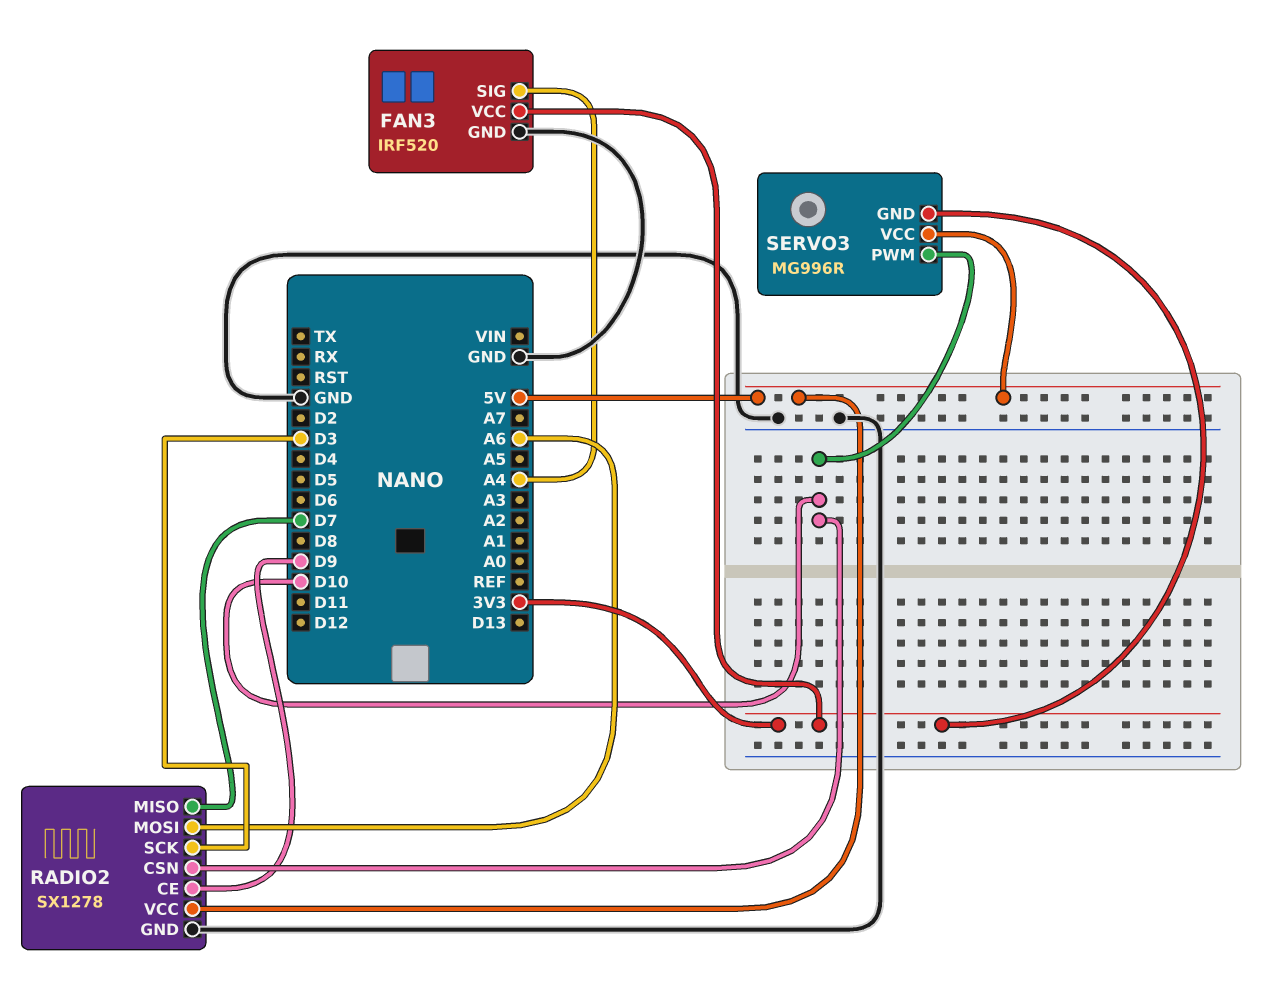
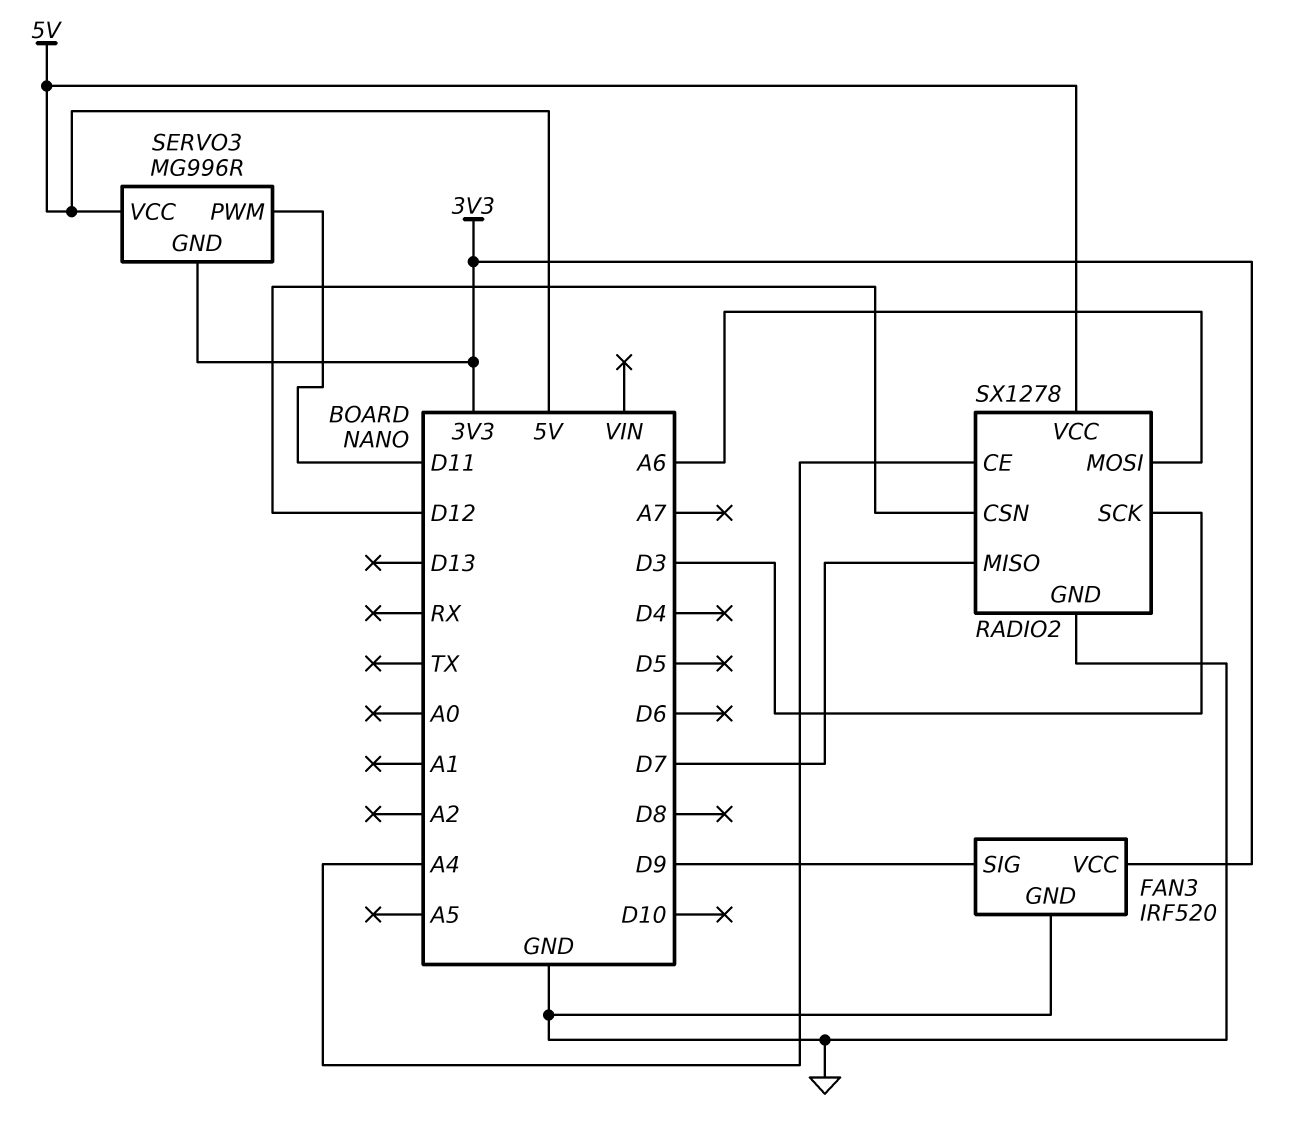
FAN3 pin SIG: A4 -> D9
RADIO2 pin CE: D9 -> A4
RADIO2 pin CSN: D10 -> D12
SERVO3 pin PWM: D10 -> D11

